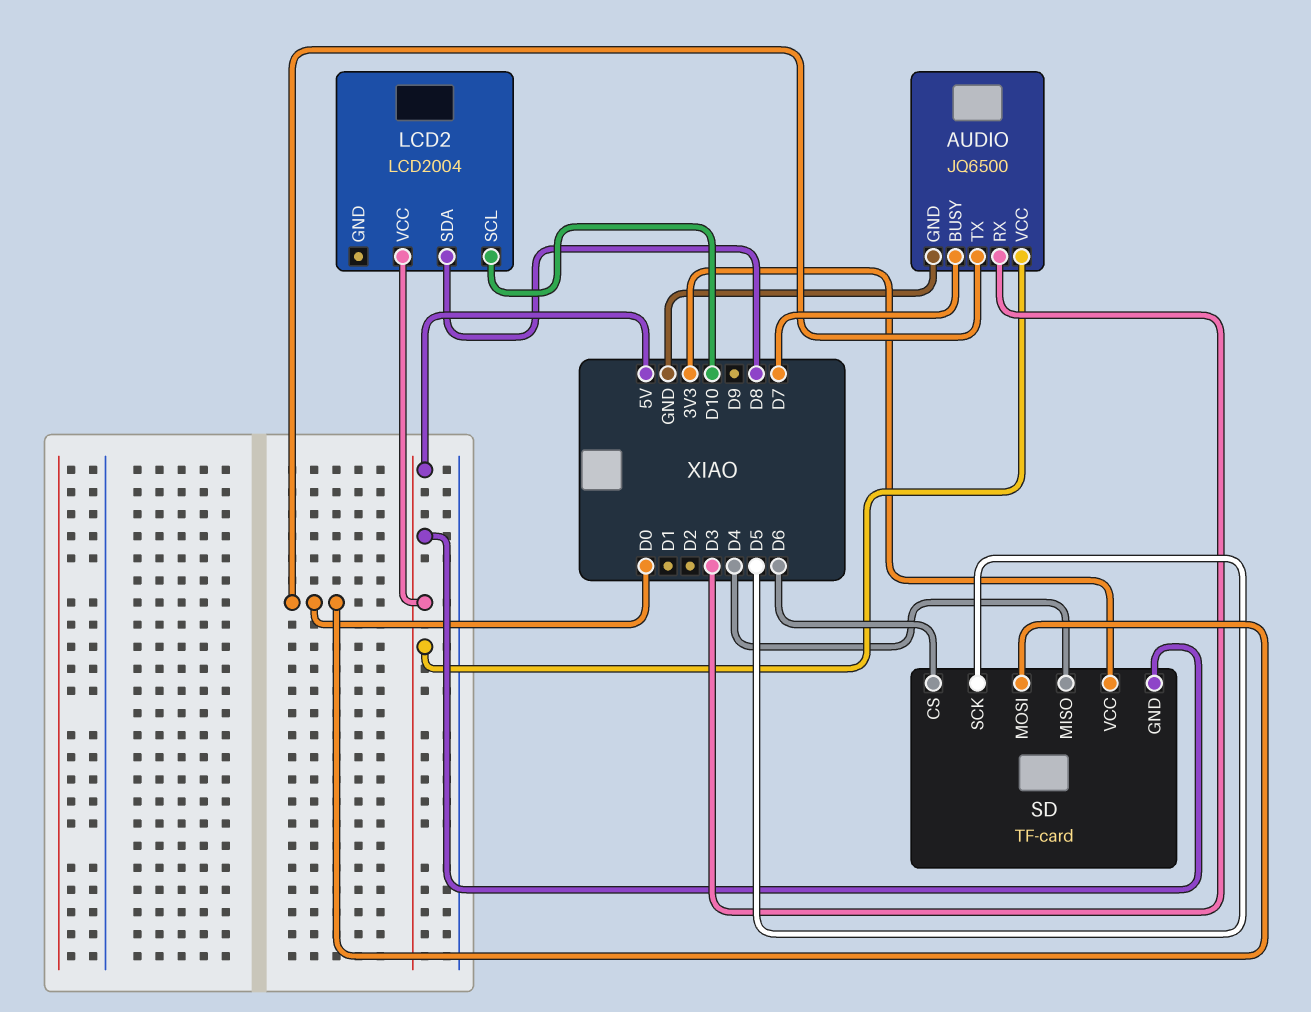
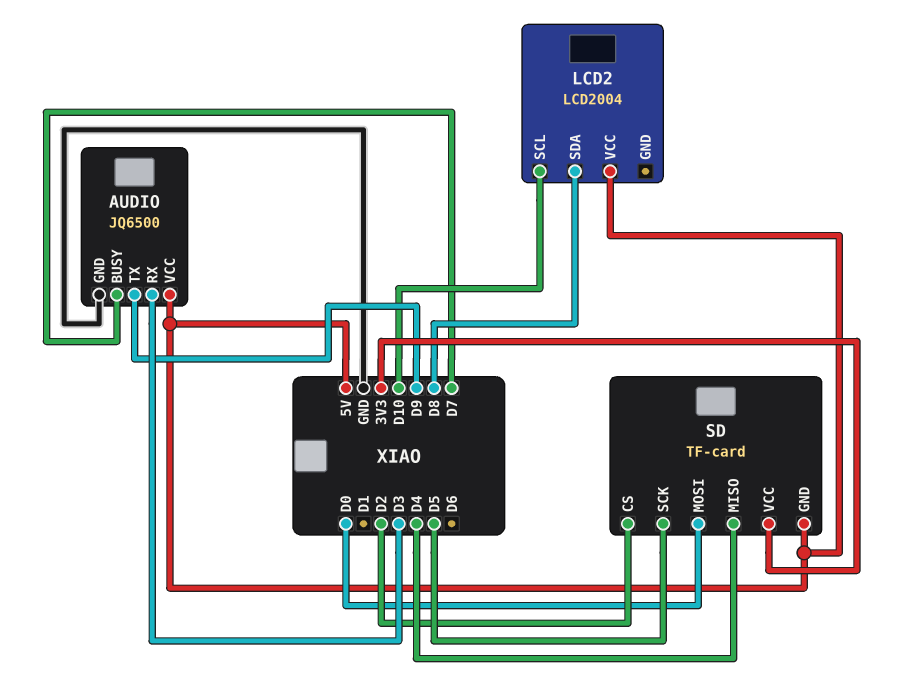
AUDIO pin TX: D0 -> D9
SD pin CS: D6 -> D2

